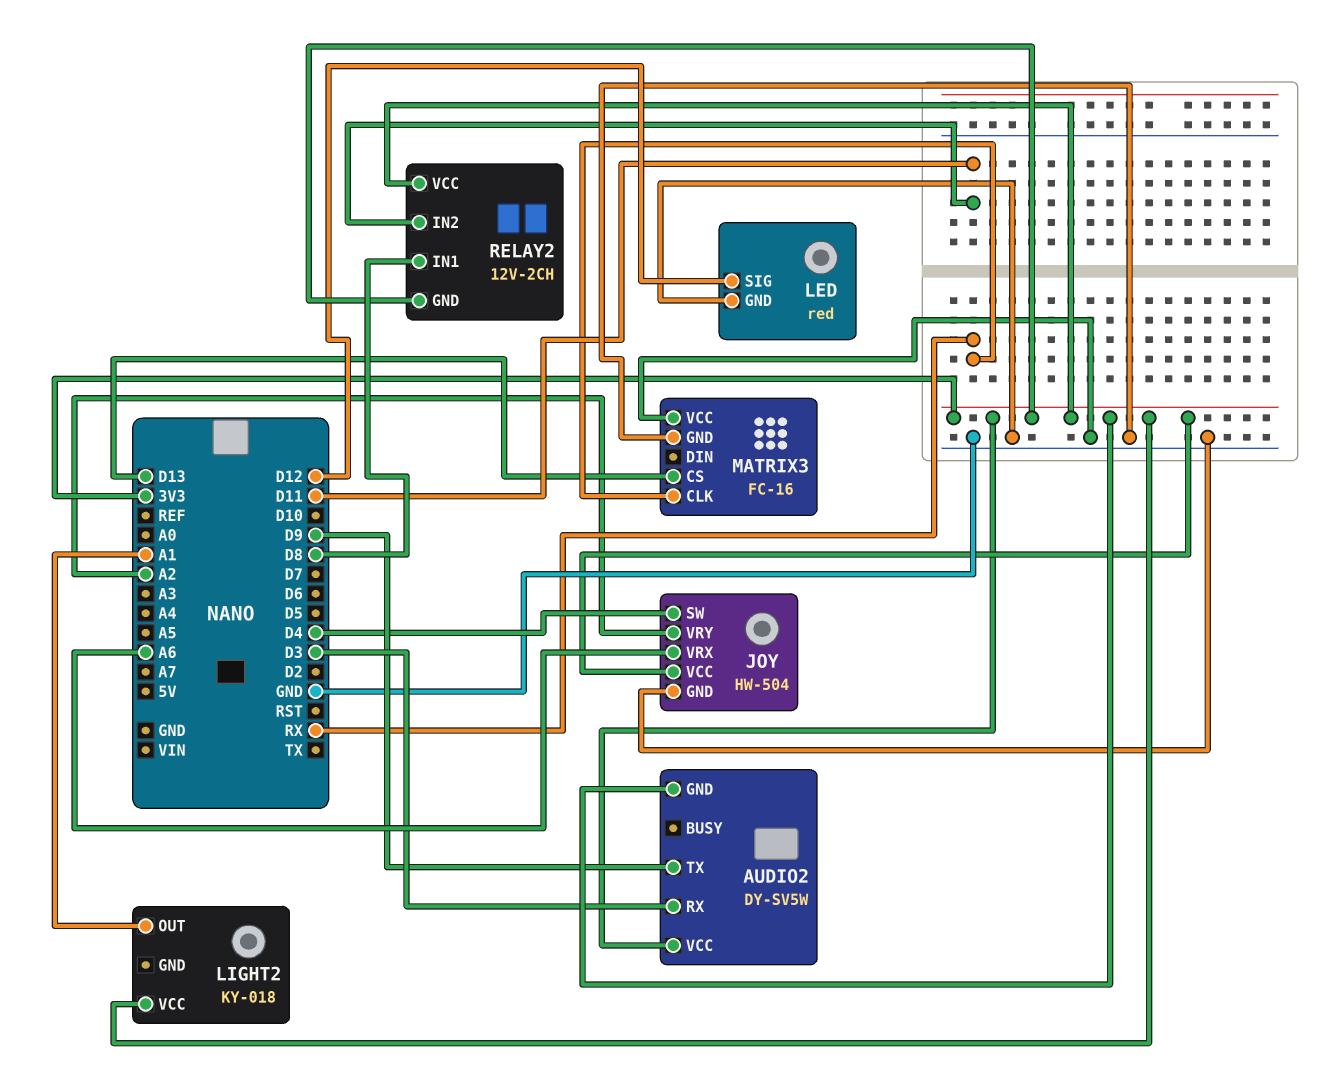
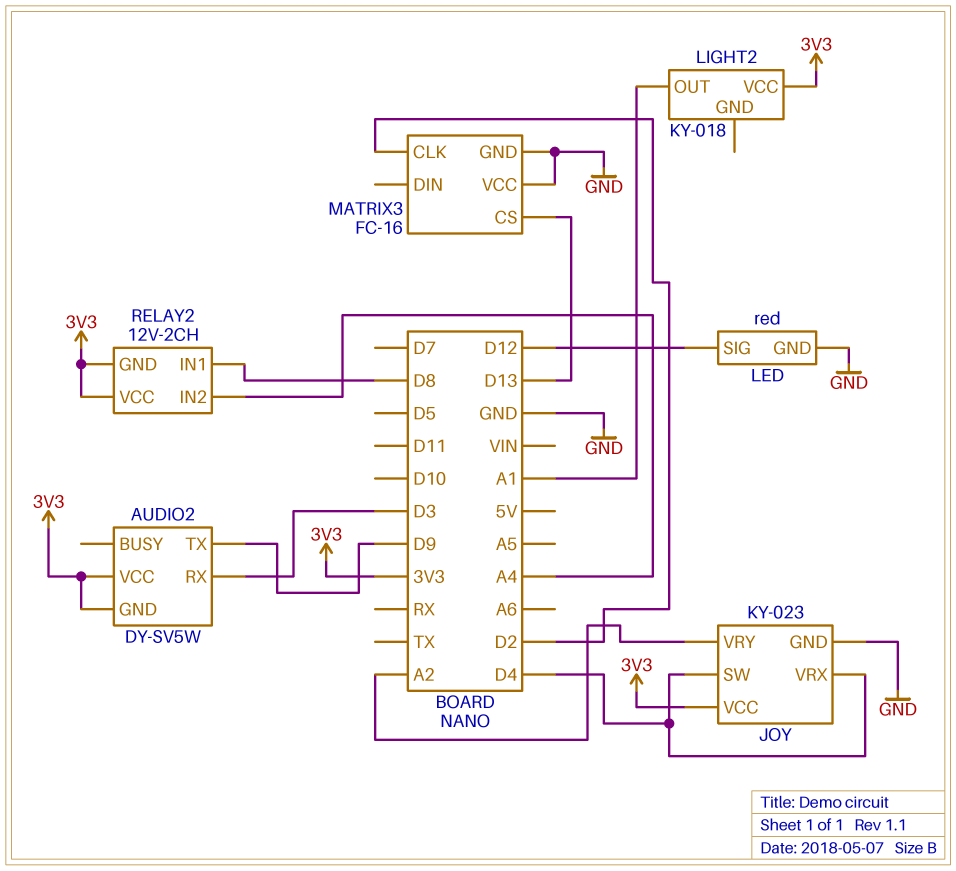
JOY: HW-504 -> KY-023
JOY pin VRX: A6 -> D4
MATRIX3 pin CLK: RX -> D2
RELAY2 pin IN2: D11 -> A4

